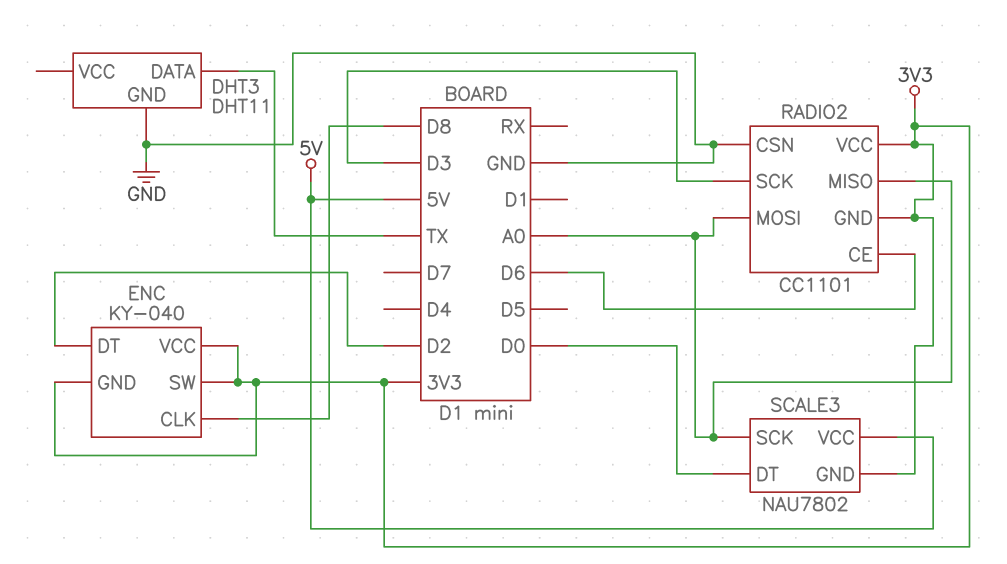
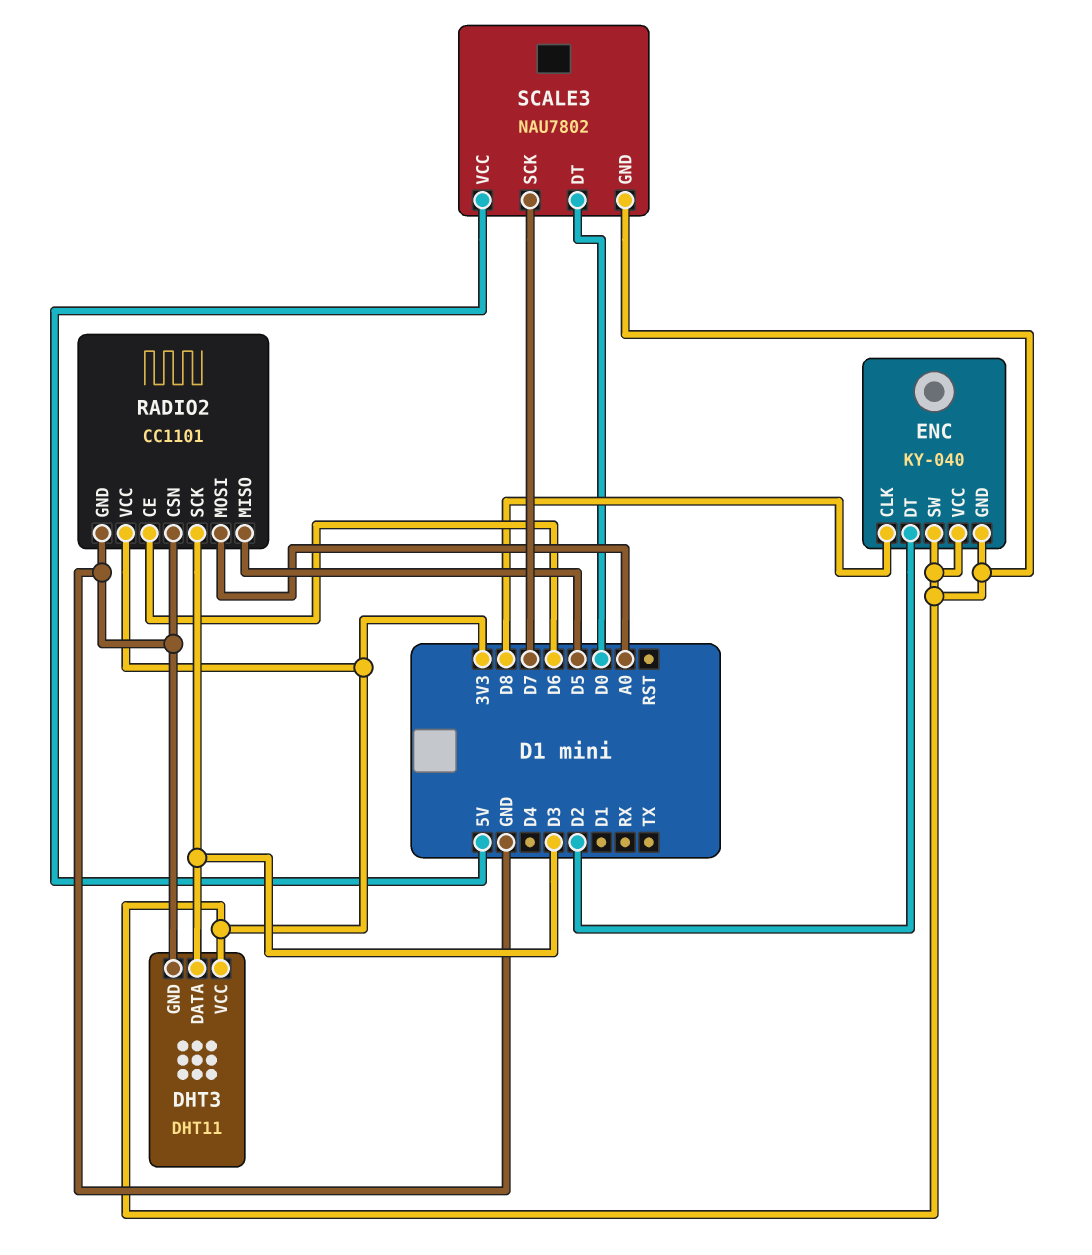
DHT3 pin DATA: TX -> D3
DHT3 pin VCC: none -> 3V3
RADIO2 pin GND: 3V3 -> GND
RADIO2 pin MISO: A0 -> D5
SCALE3 pin SCK: A0 -> D7

